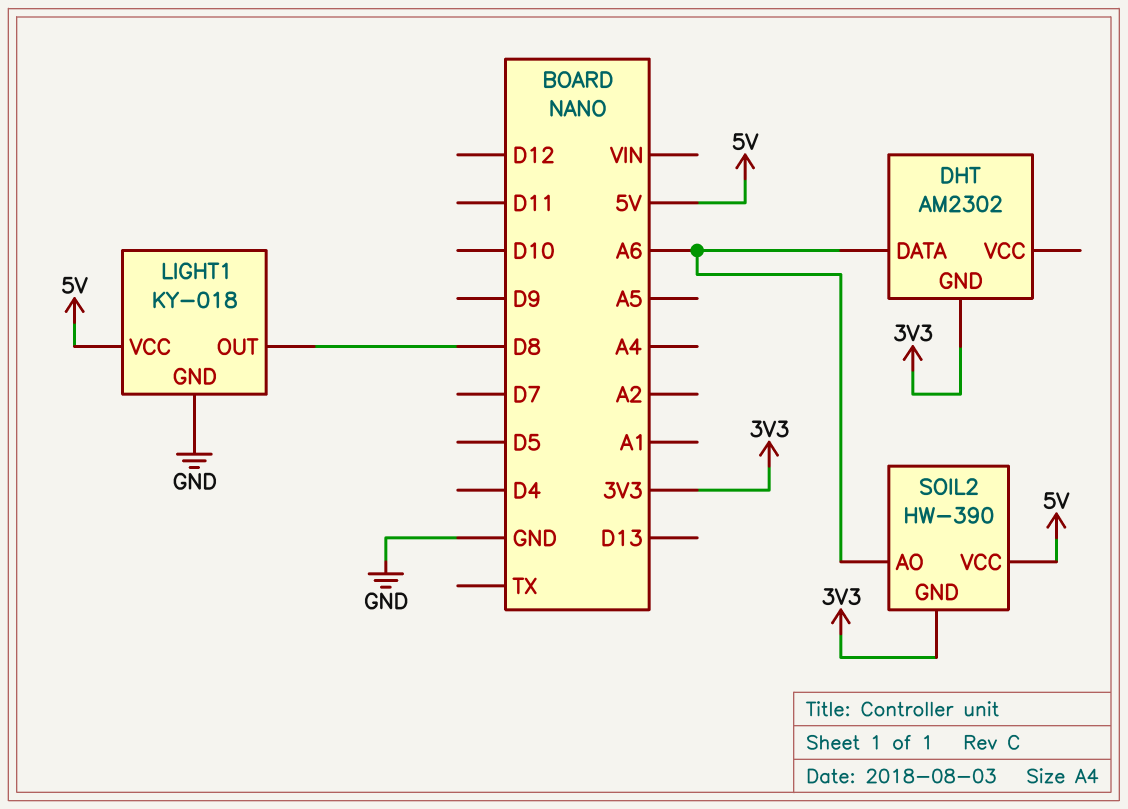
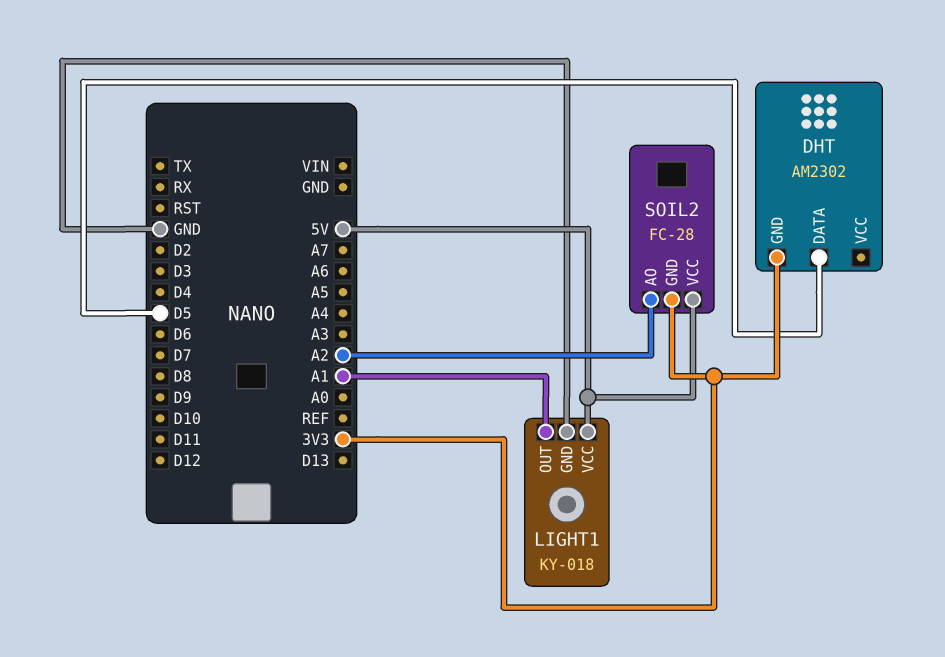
DHT pin DATA: A6 -> D5
LIGHT1 pin OUT: D8 -> A1
SOIL2: HW-390 -> FC-28
SOIL2 pin AO: A6 -> A2

